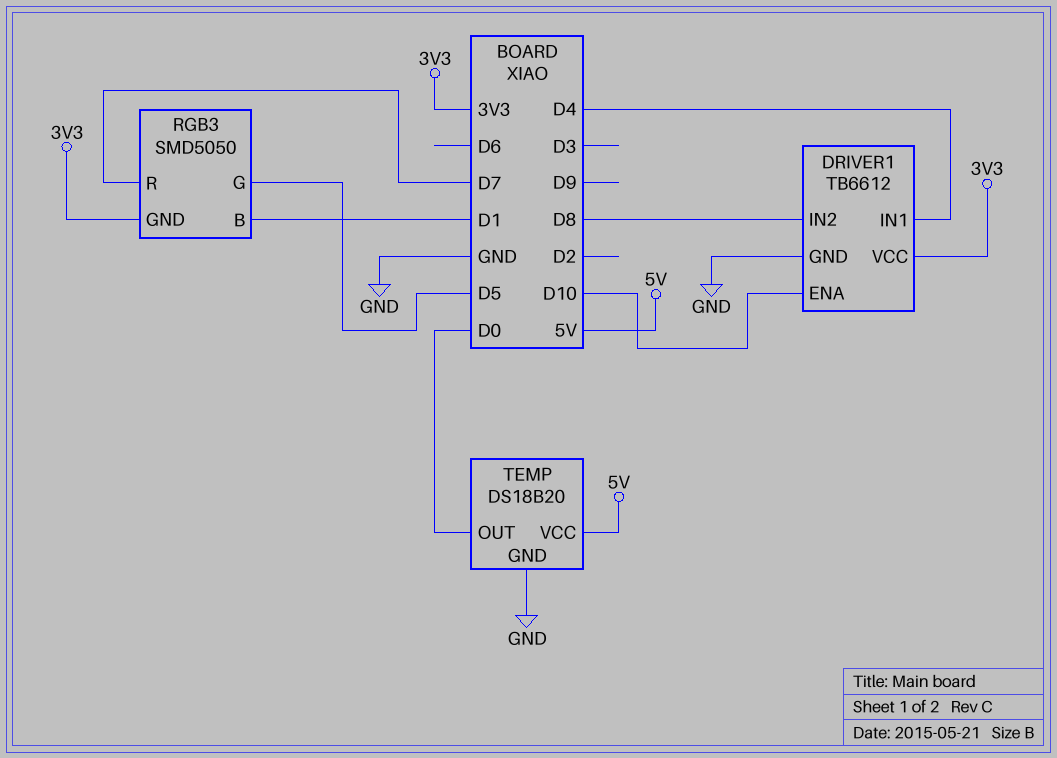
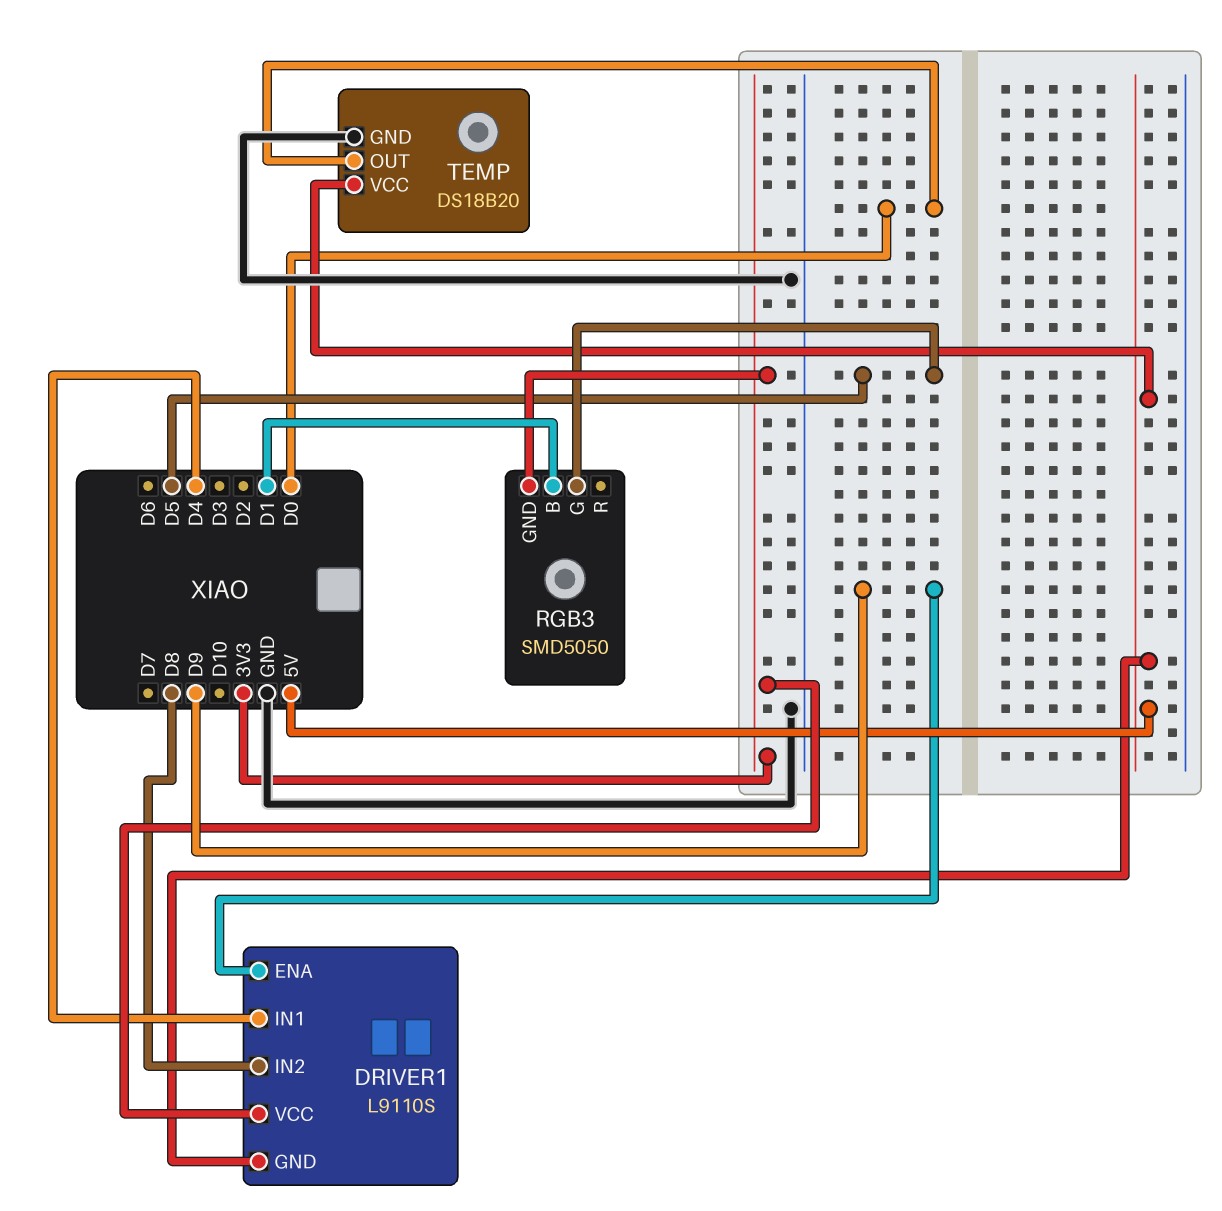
DRIVER1: TB6612 -> L9110S
DRIVER1 pin ENA: D10 -> D9
DRIVER1 pin GND: GND -> 5V
RGB3 pin R: D7 -> none

